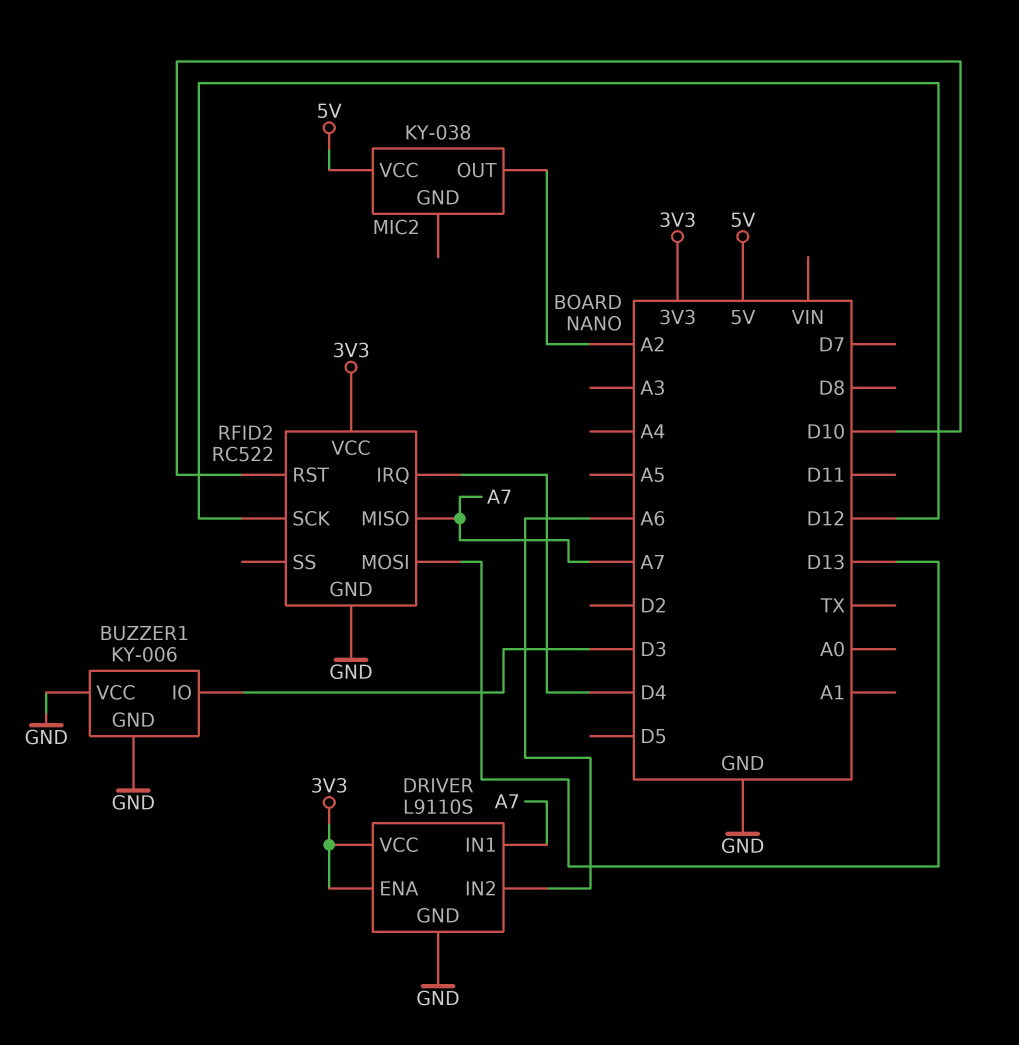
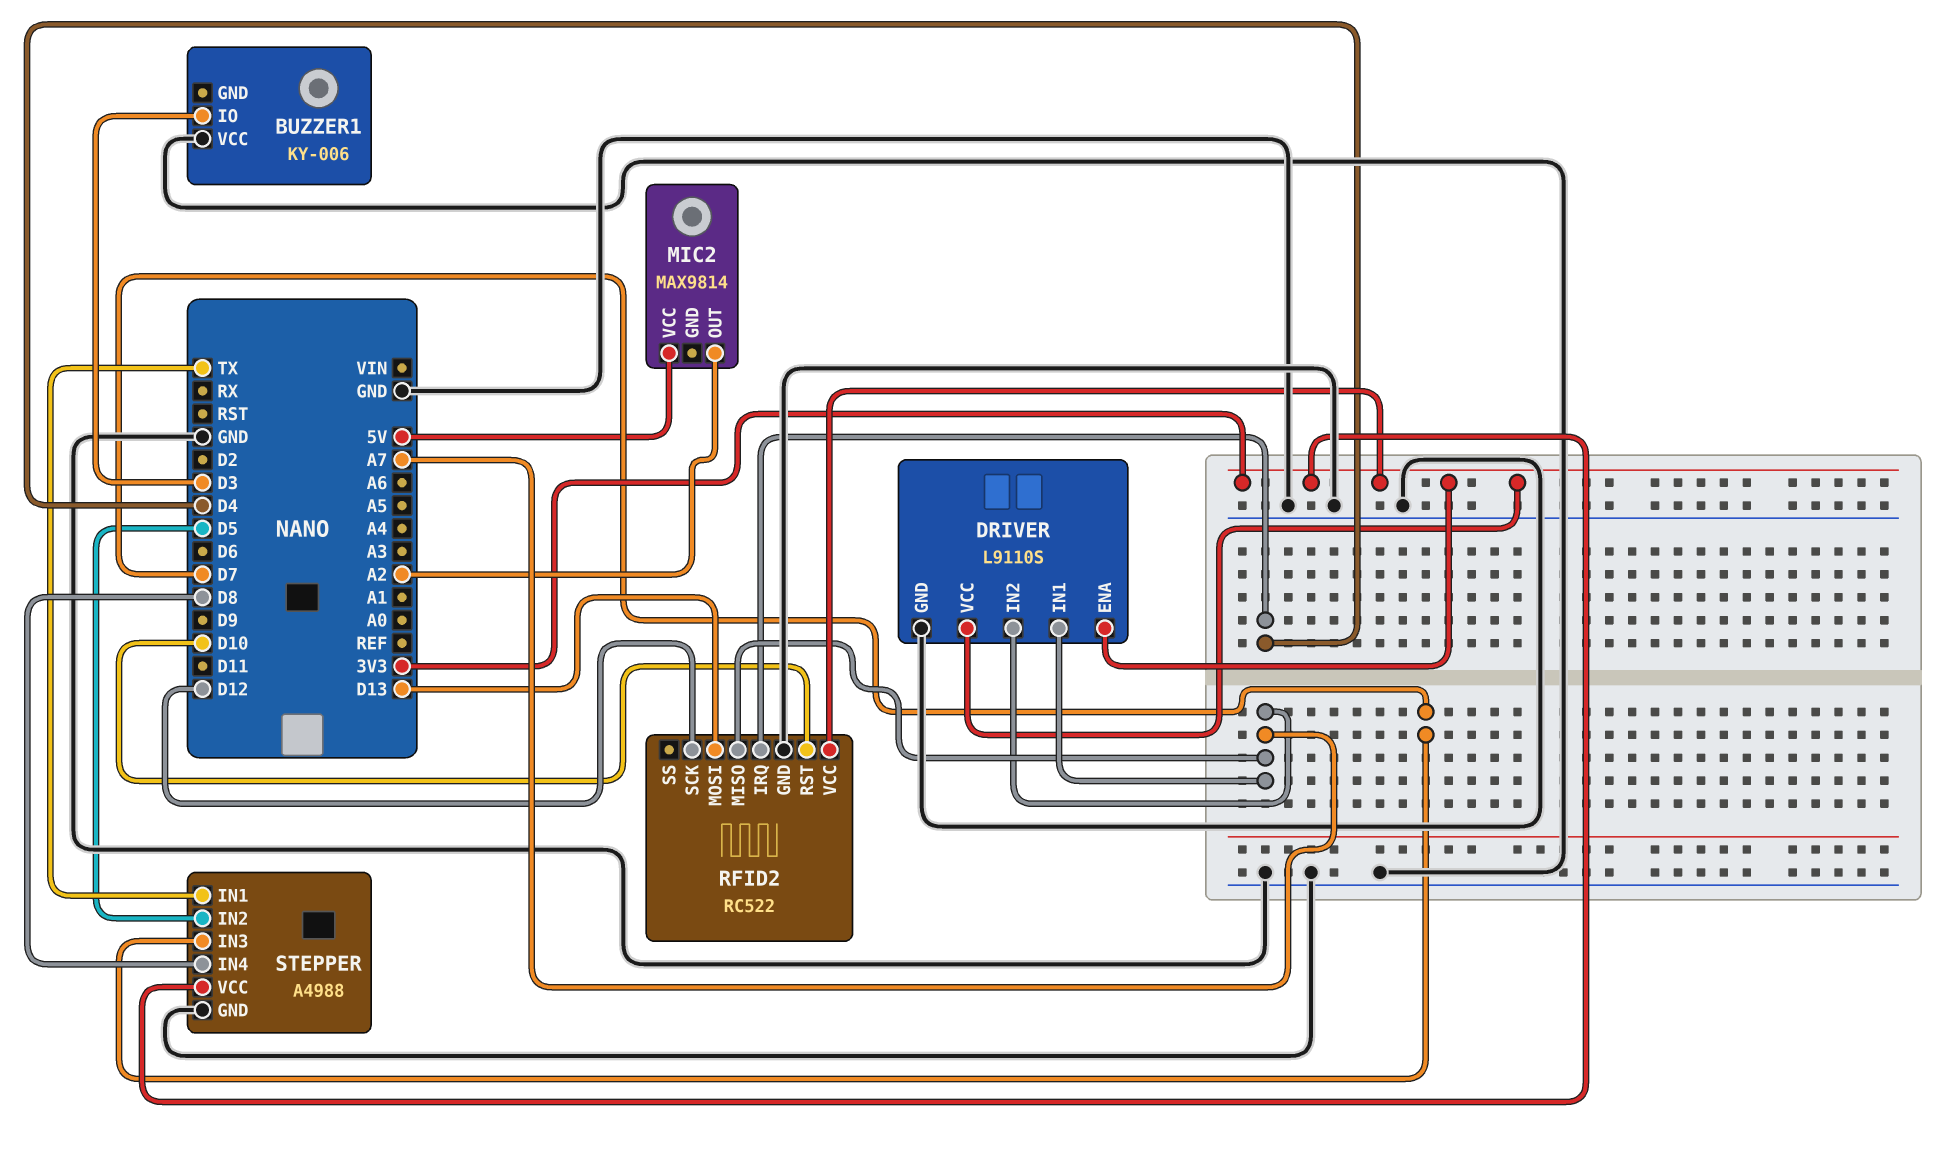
BUZZER1 pin GND: GND -> none
DRIVER pin IN2: A6 -> A7
MIC2: KY-038 -> MAX9814
STEPPER: none -> A4988
STEPPER pin GND: none -> GND
STEPPER pin IN1: none -> TX
STEPPER pin IN2: none -> D5
STEPPER pin IN3: none -> D7
STEPPER pin IN4: none -> D8
STEPPER pin VCC: none -> 3V3

